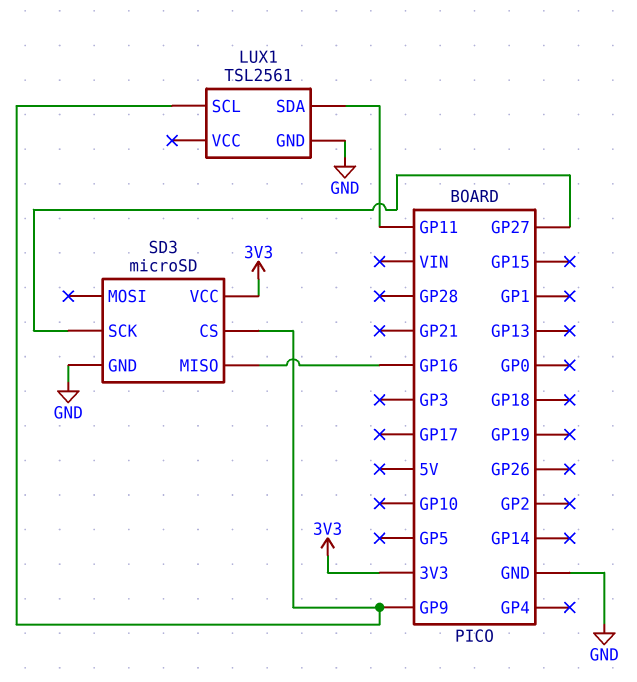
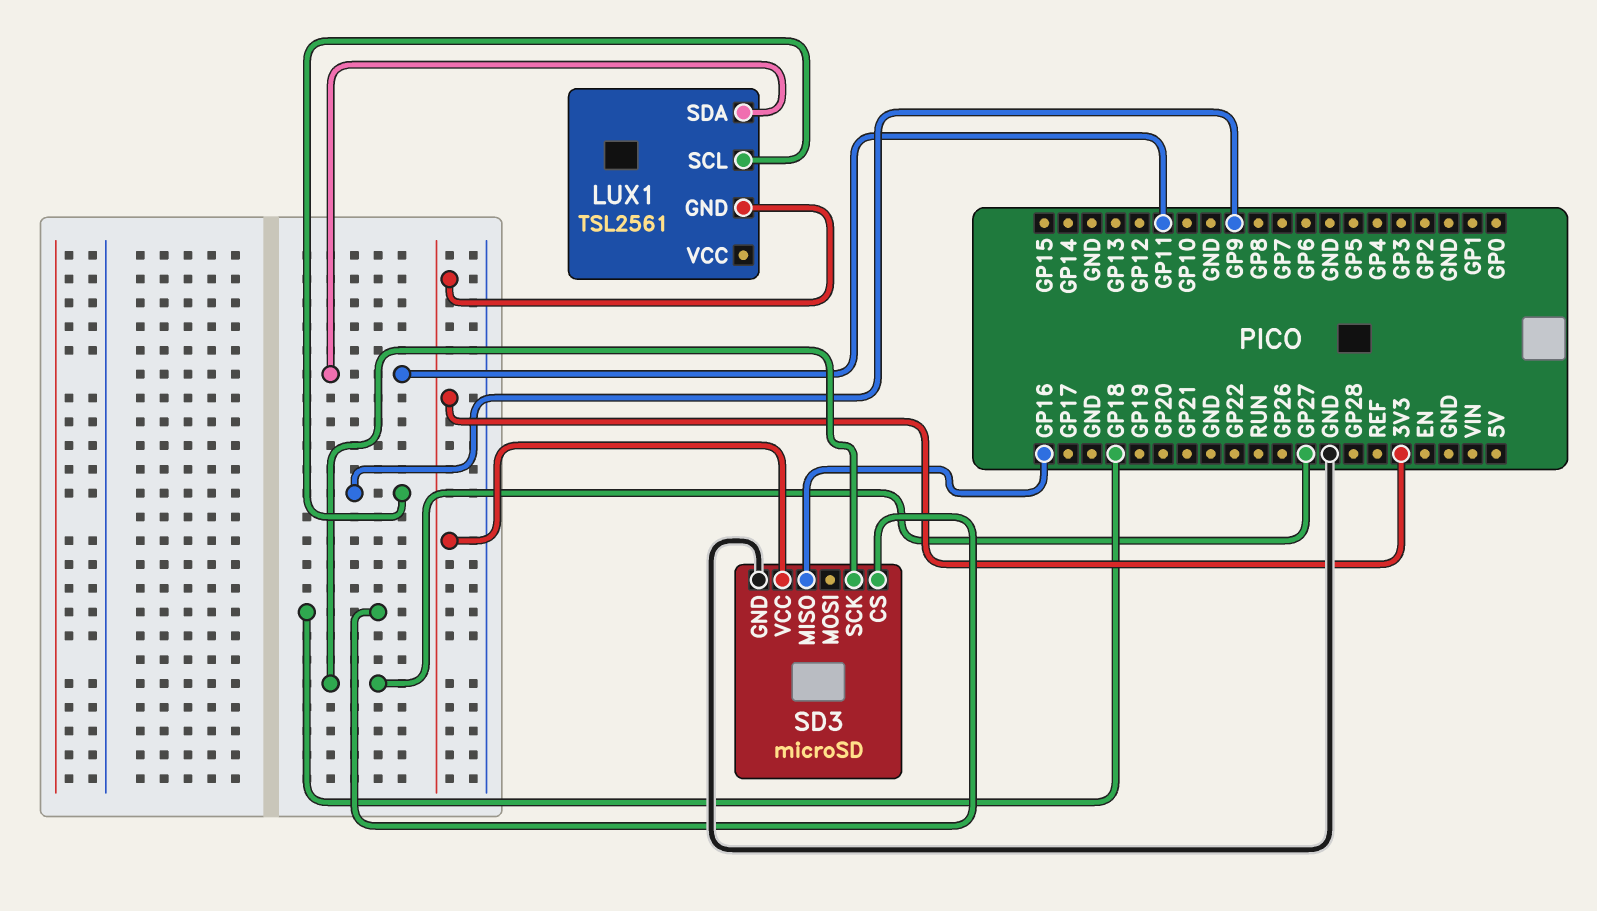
LUX1 pin GND: GND -> 3V3
SD3 pin CS: GP9 -> GP18

